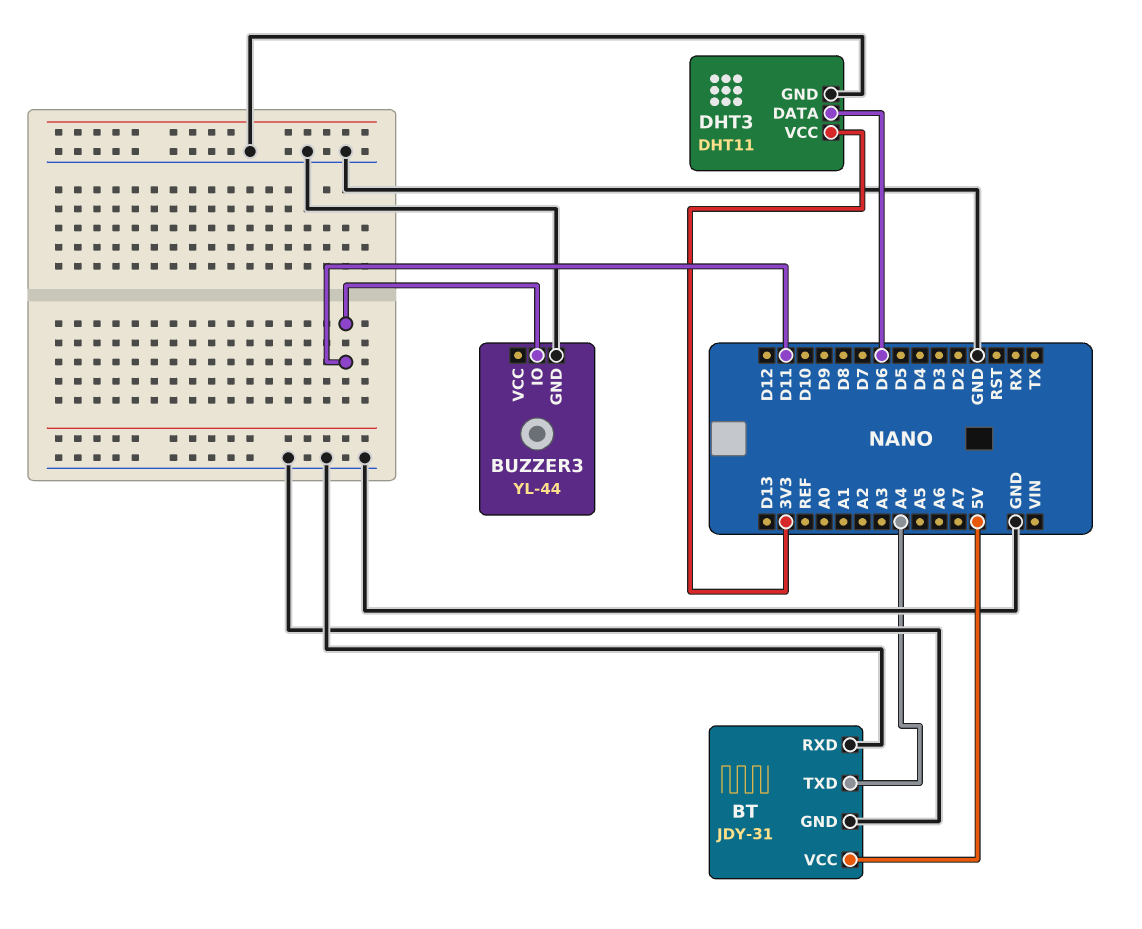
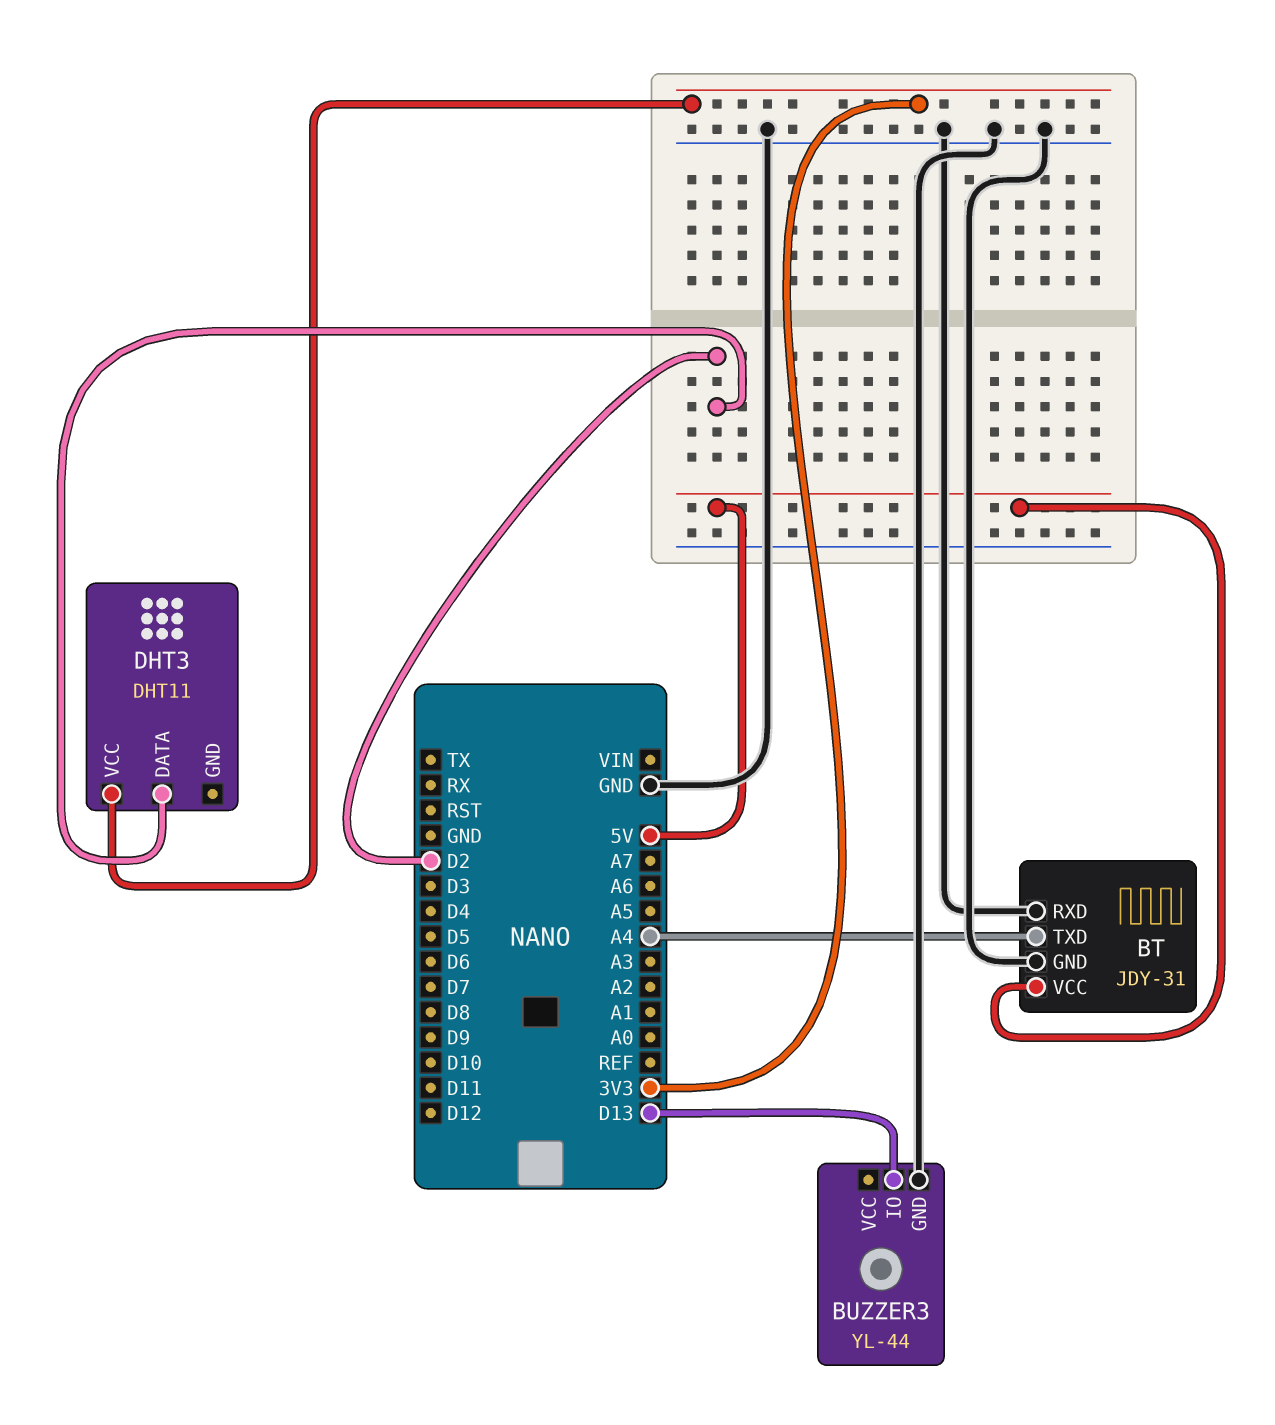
BUZZER3 pin IO: D11 -> D13
DHT3 pin DATA: D6 -> D2
DHT3 pin GND: GND -> none

